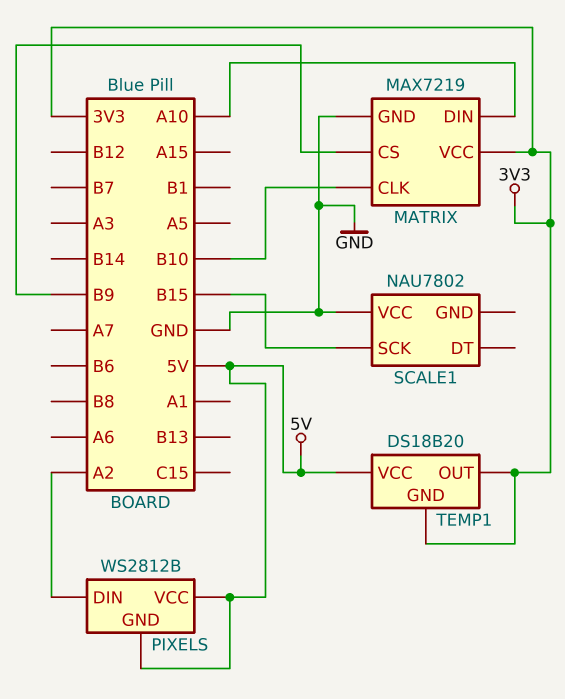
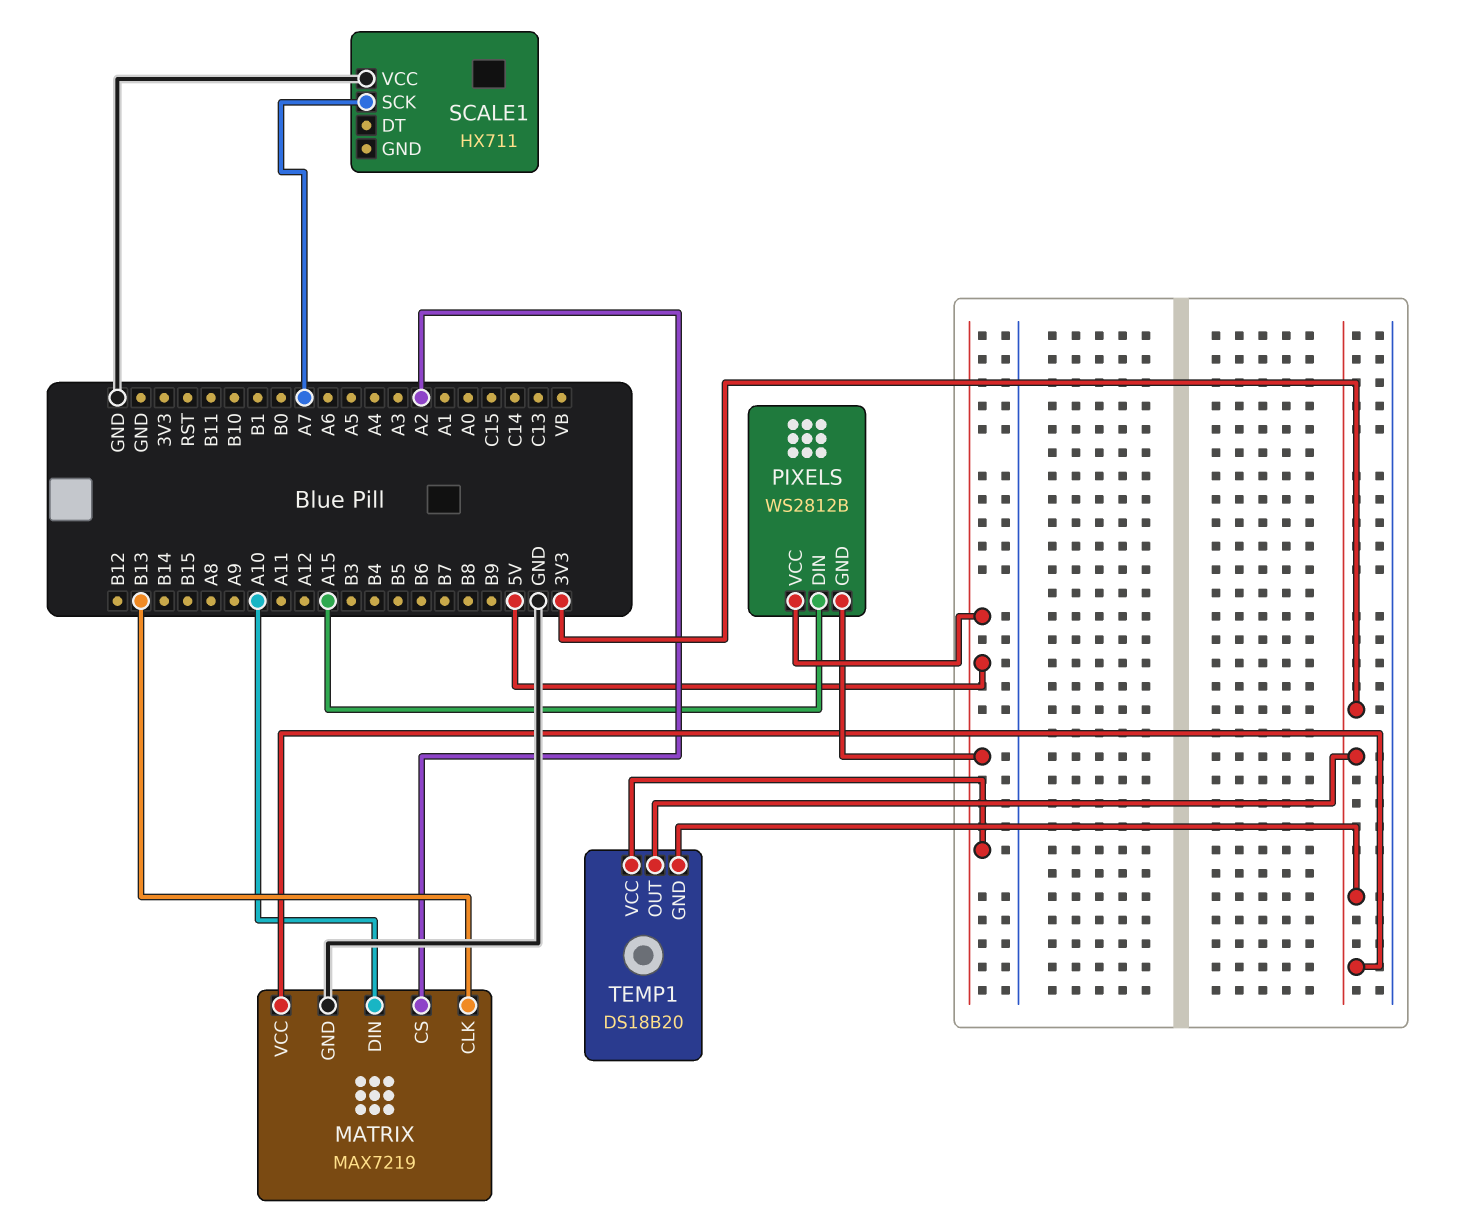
MATRIX pin CLK: B10 -> B13
MATRIX pin CS: B9 -> A2
PIXELS pin DIN: A2 -> A15
SCALE1: NAU7802 -> HX711
SCALE1 pin SCK: B15 -> A7

